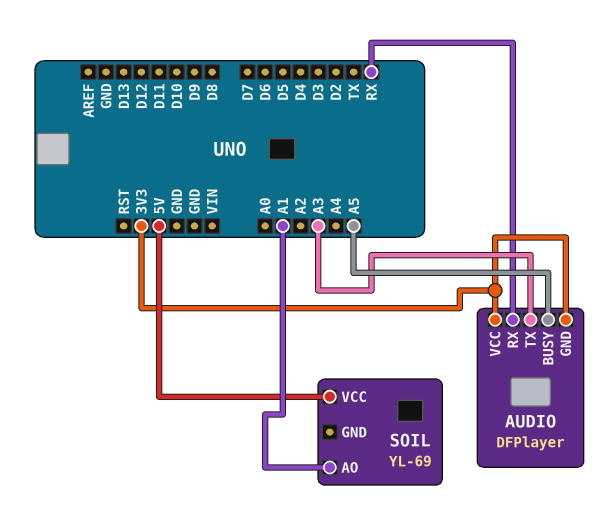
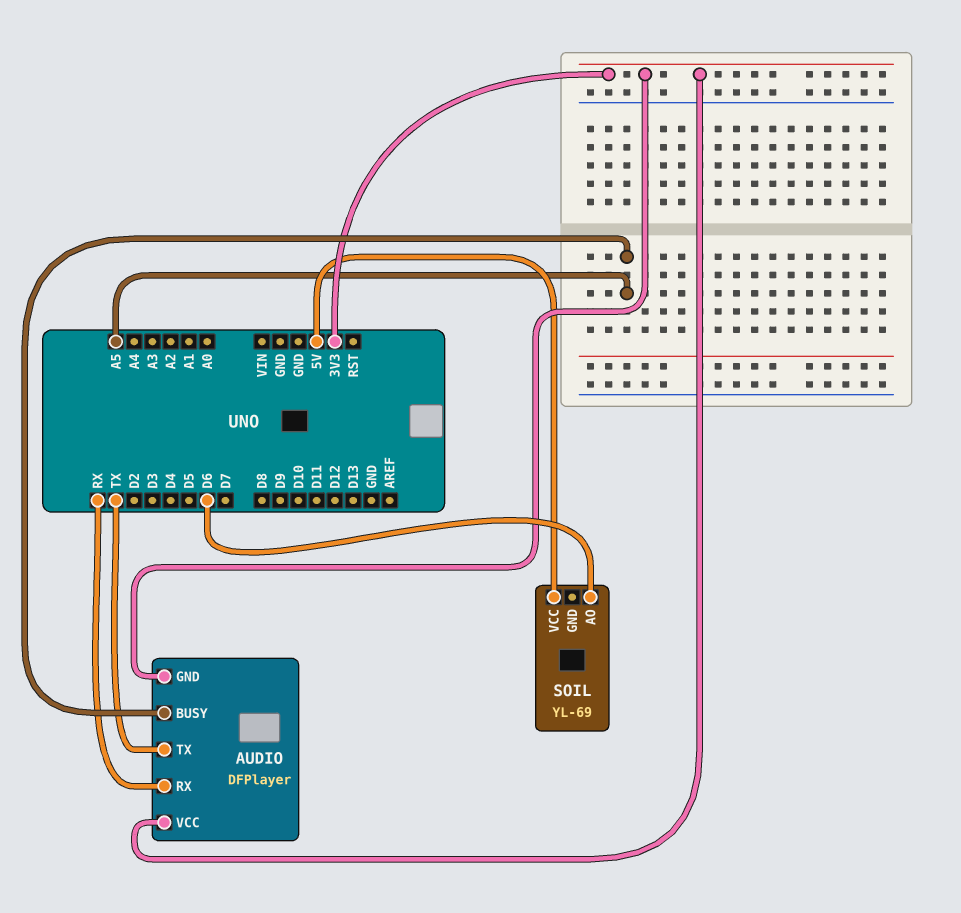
AUDIO pin TX: A3 -> TX
SOIL pin AO: A1 -> D6

